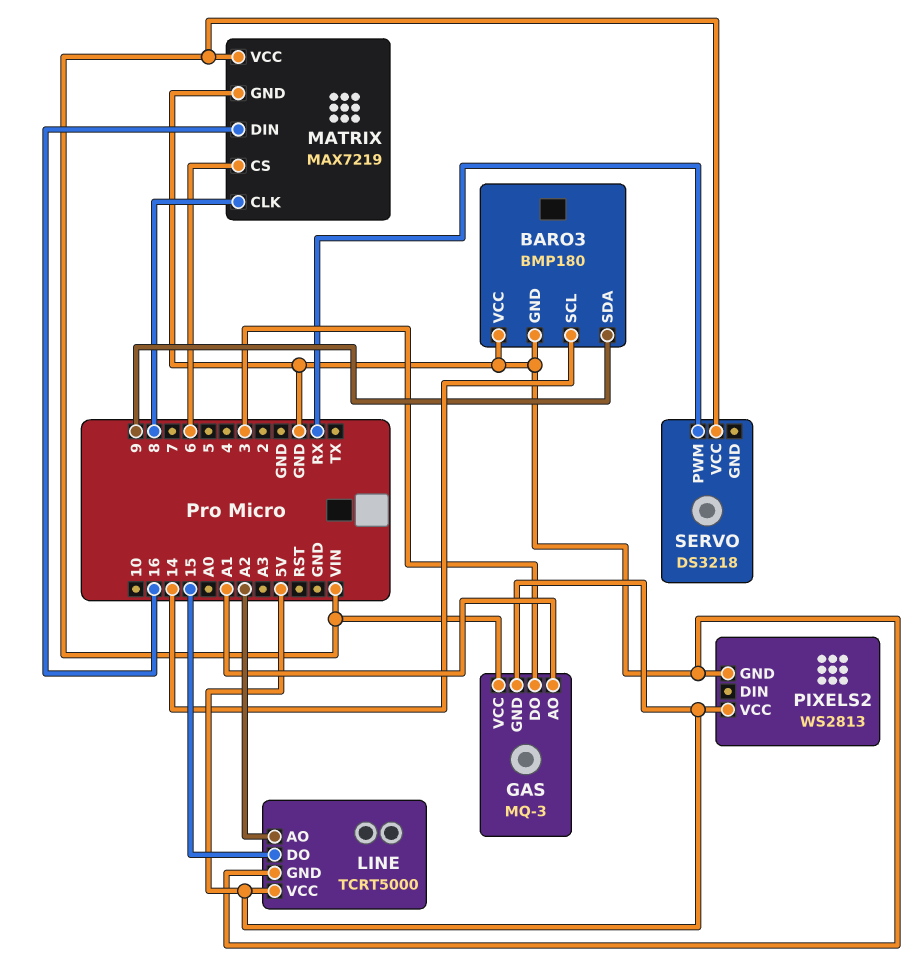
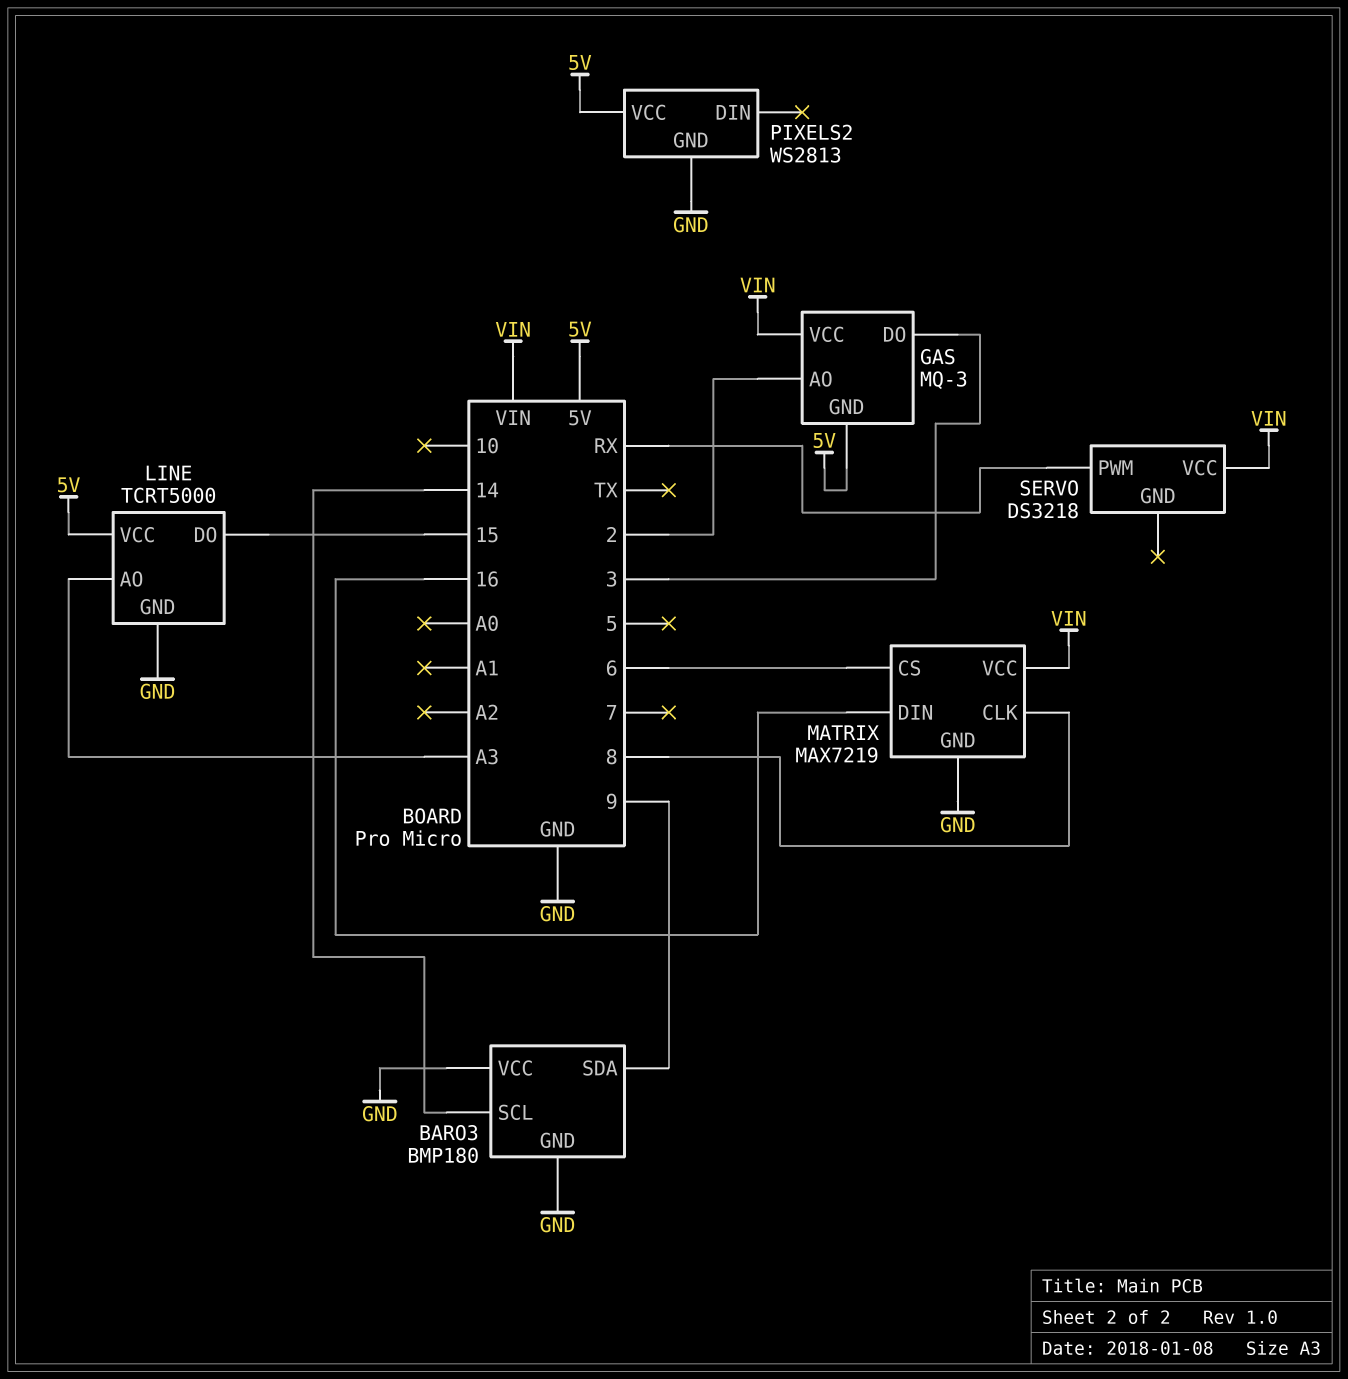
GAS pin AO: A1 -> 2
LINE pin AO: A2 -> A3

